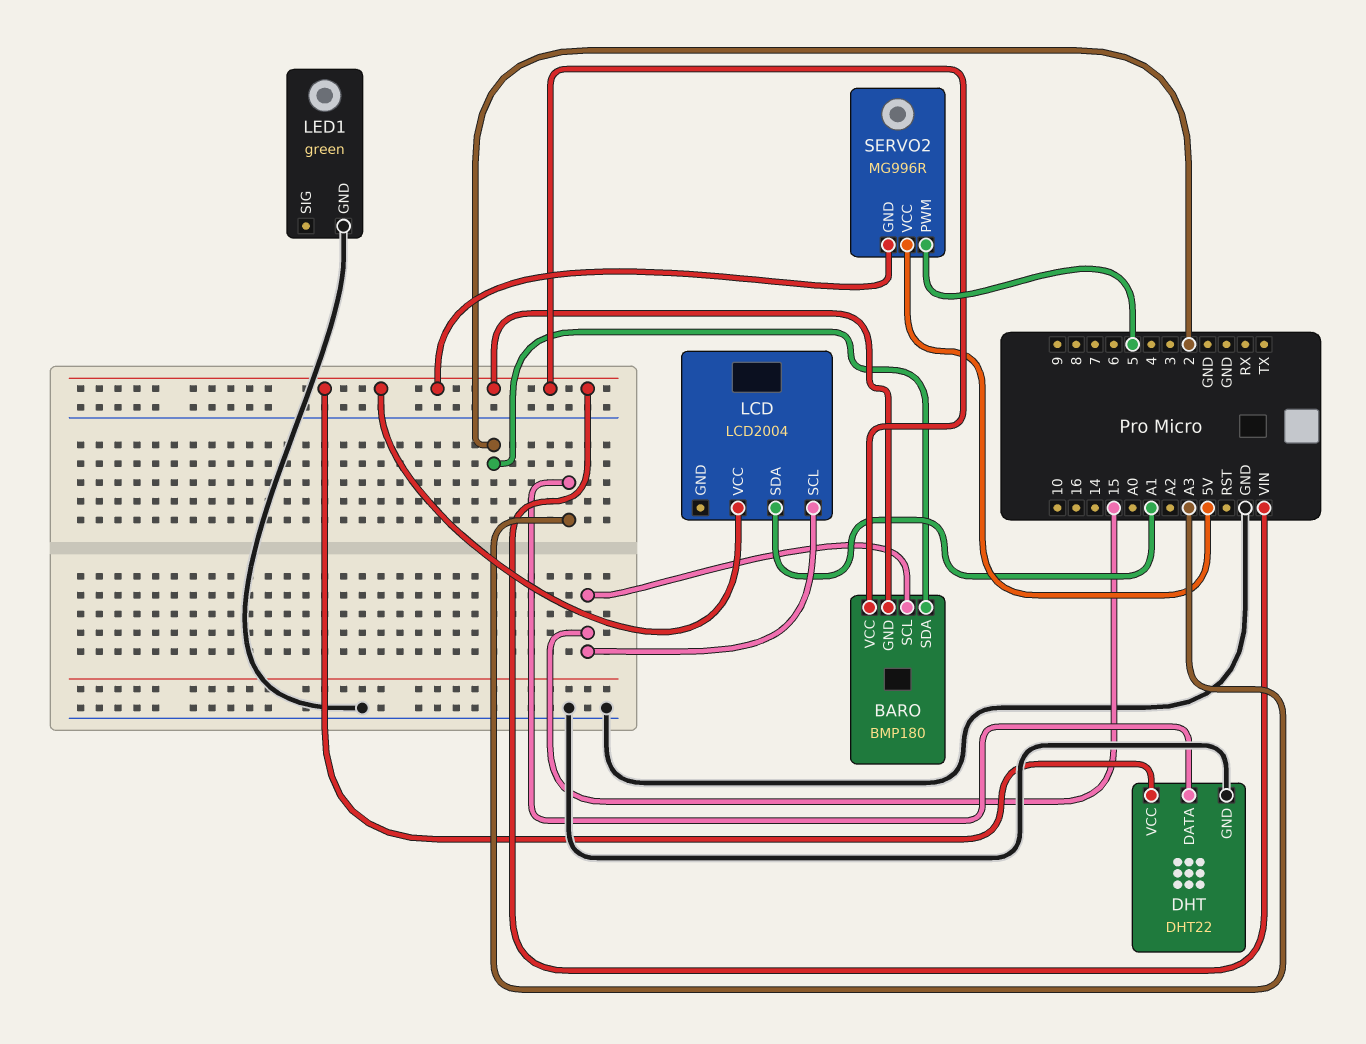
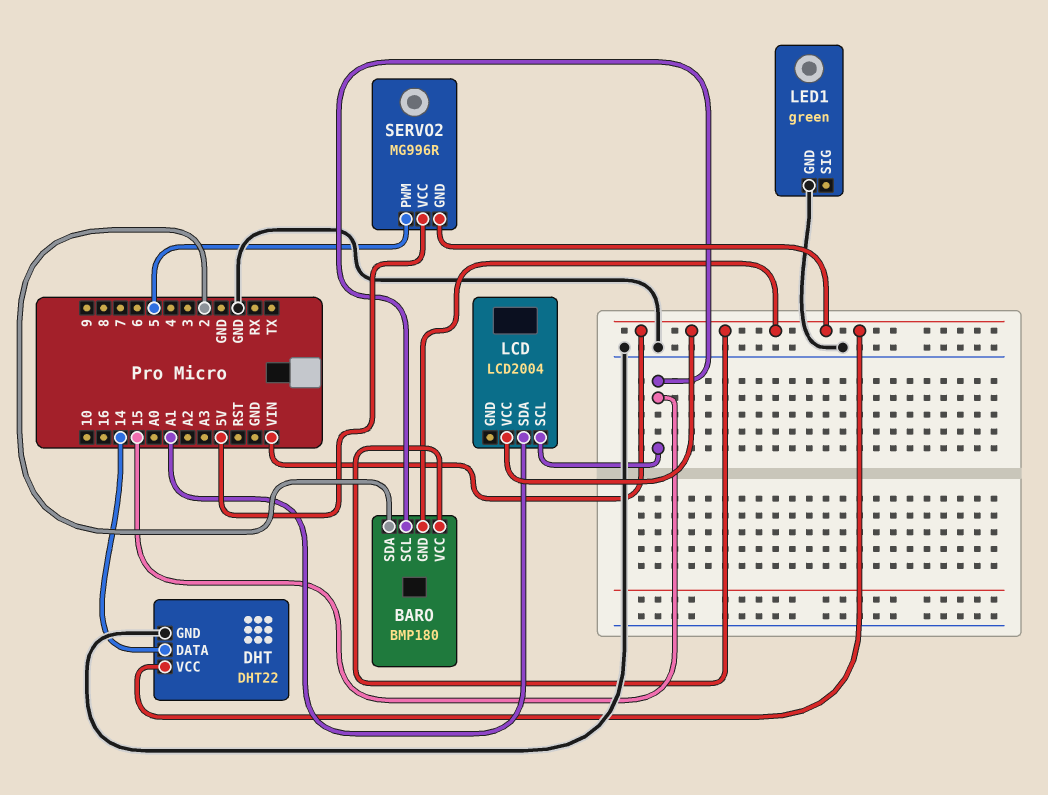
DHT pin DATA: A3 -> 14

